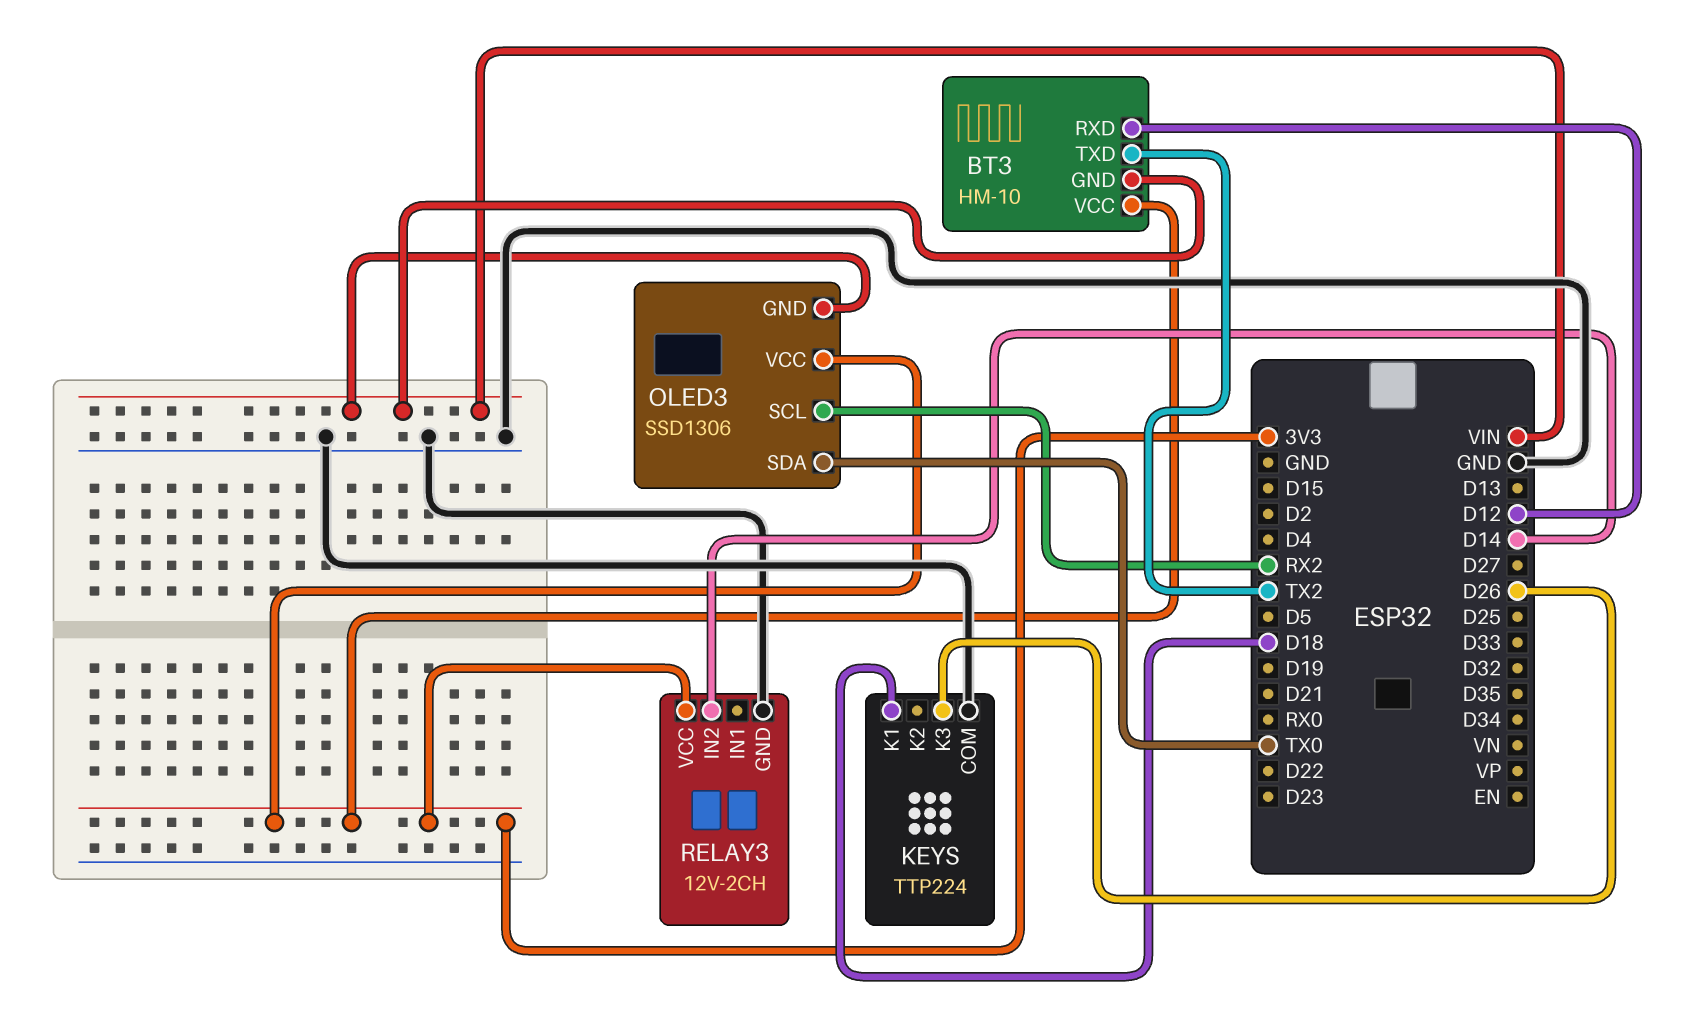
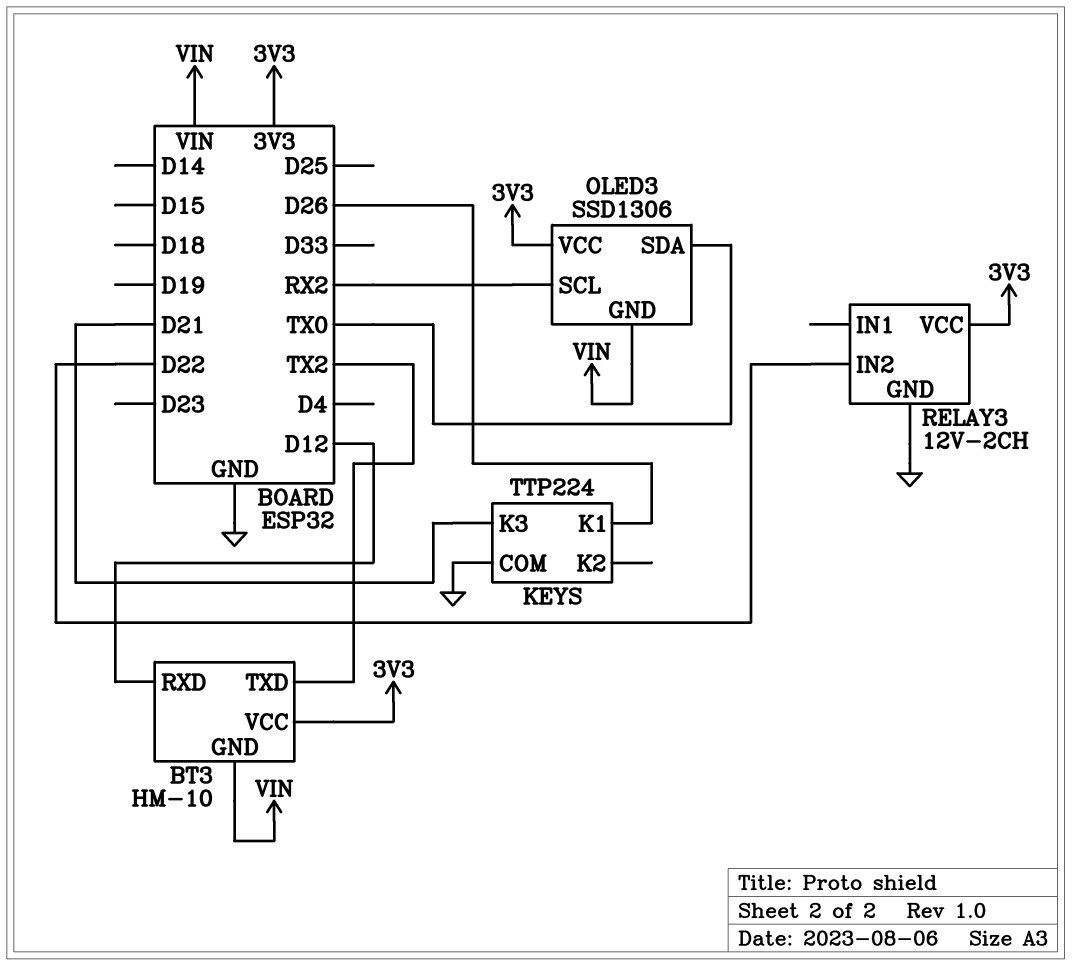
KEYS pin K1: D18 -> D26
KEYS pin K3: D26 -> D21
RELAY3 pin IN2: D14 -> D22

